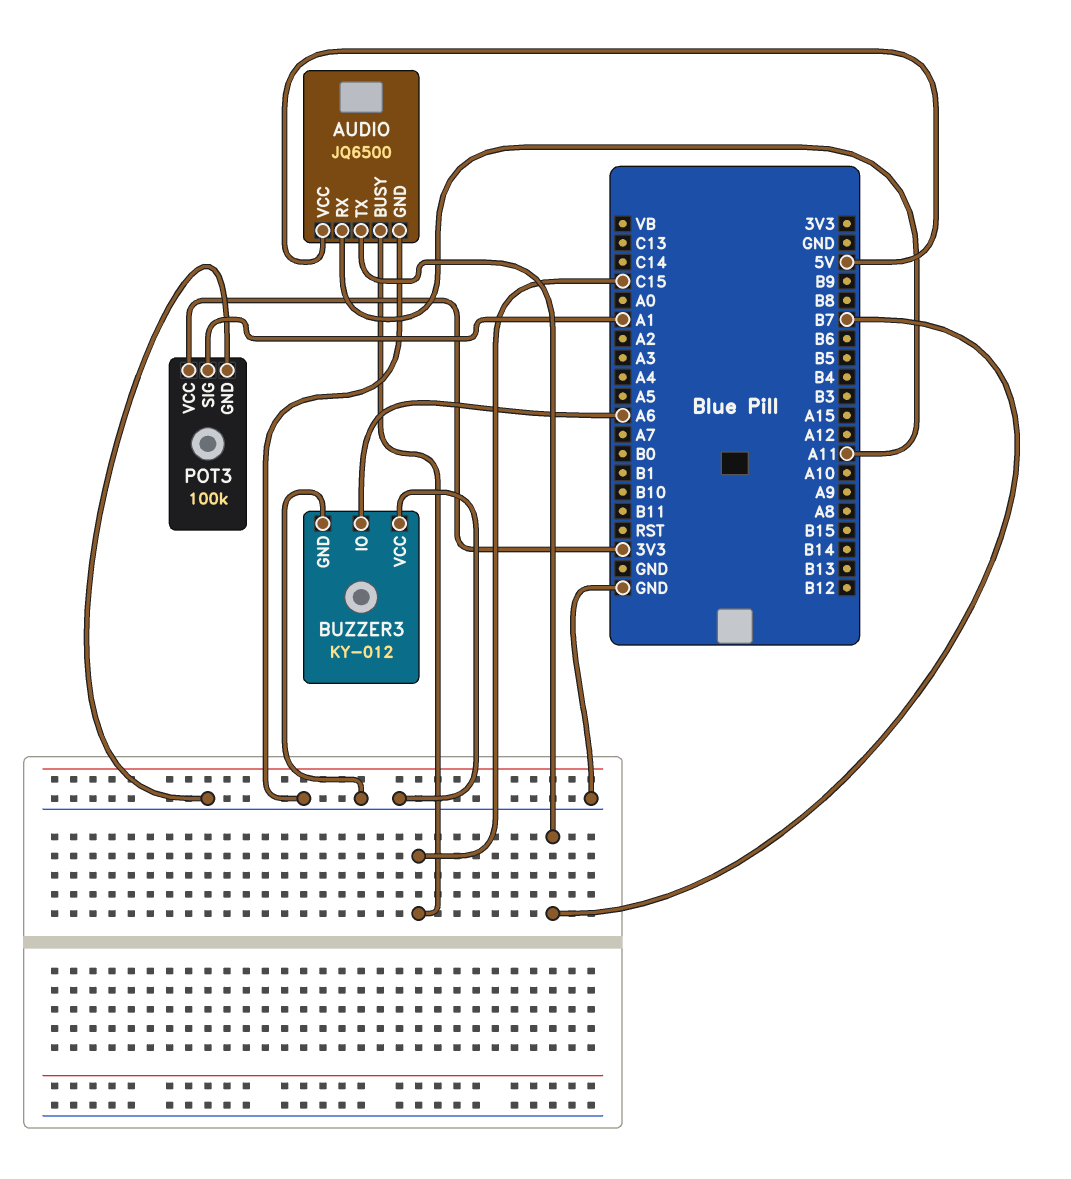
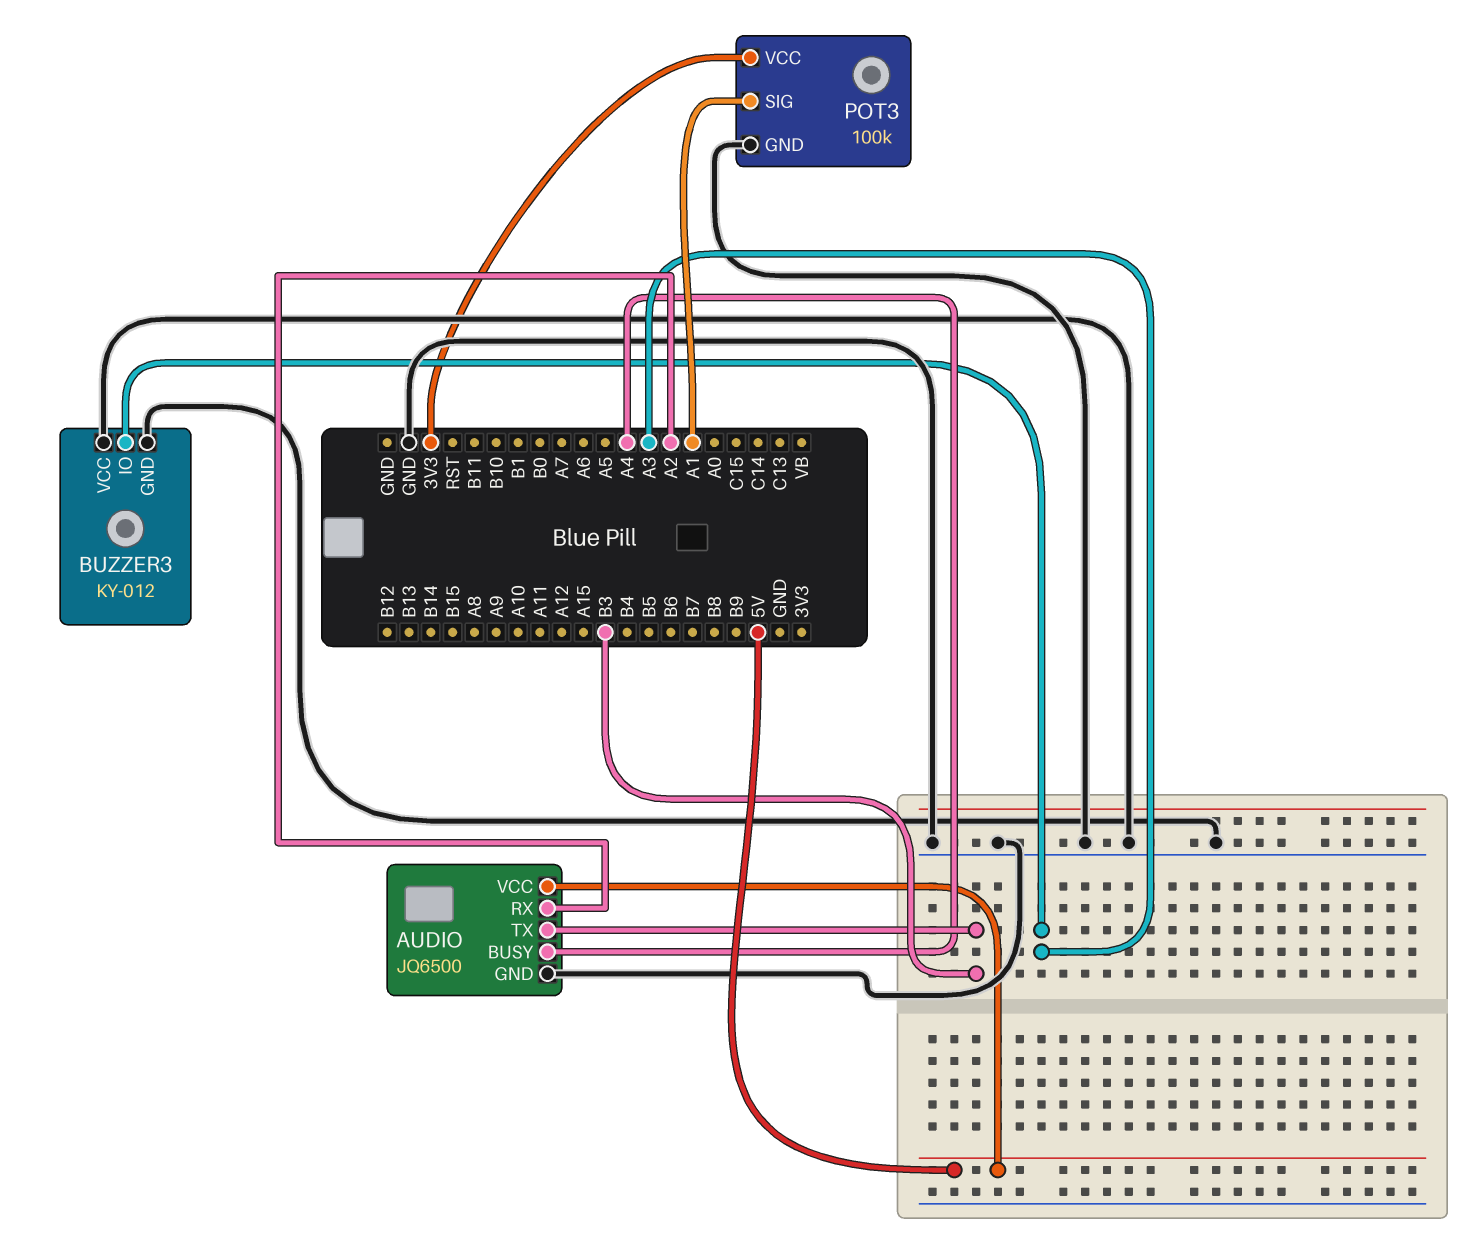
AUDIO pin BUSY: C15 -> A4
AUDIO pin RX: A11 -> A2
AUDIO pin TX: B7 -> B3
BUZZER3 pin IO: A6 -> A3

